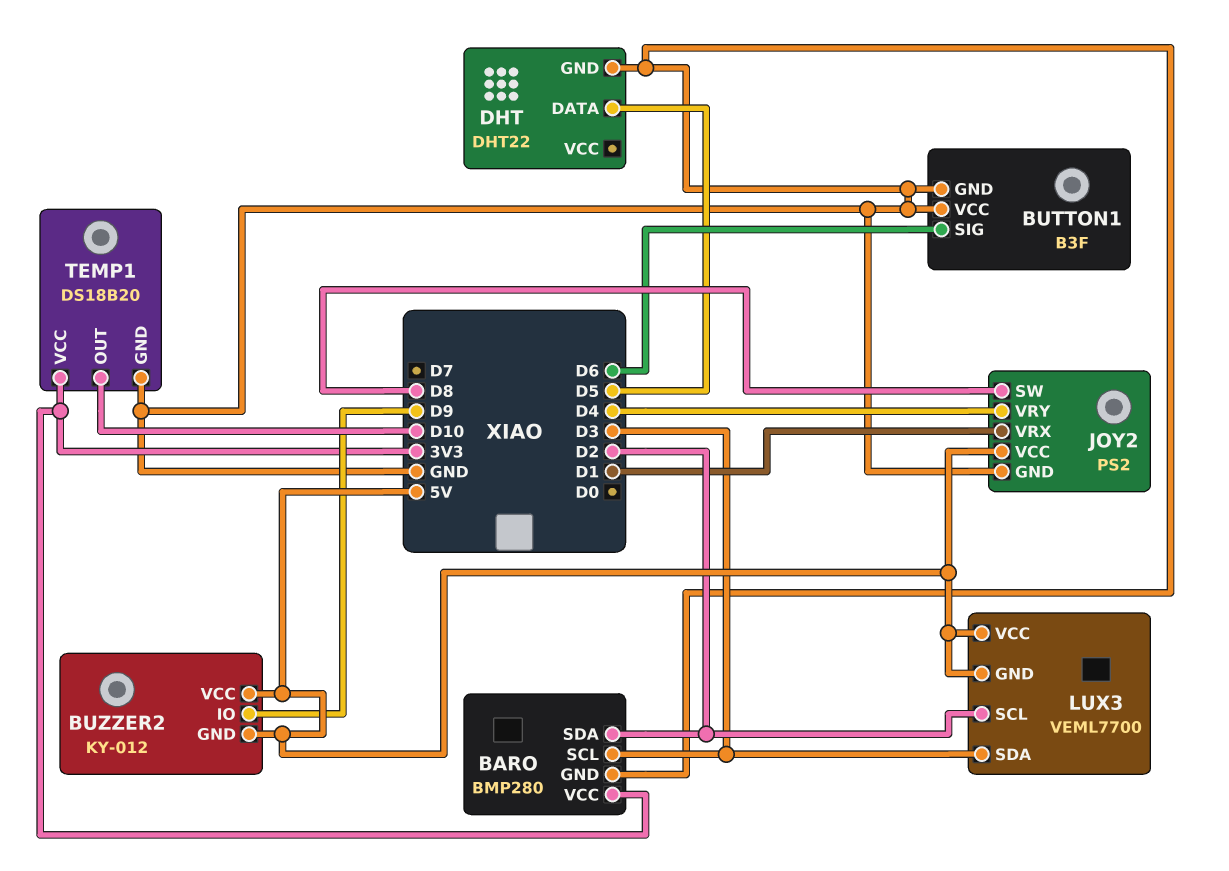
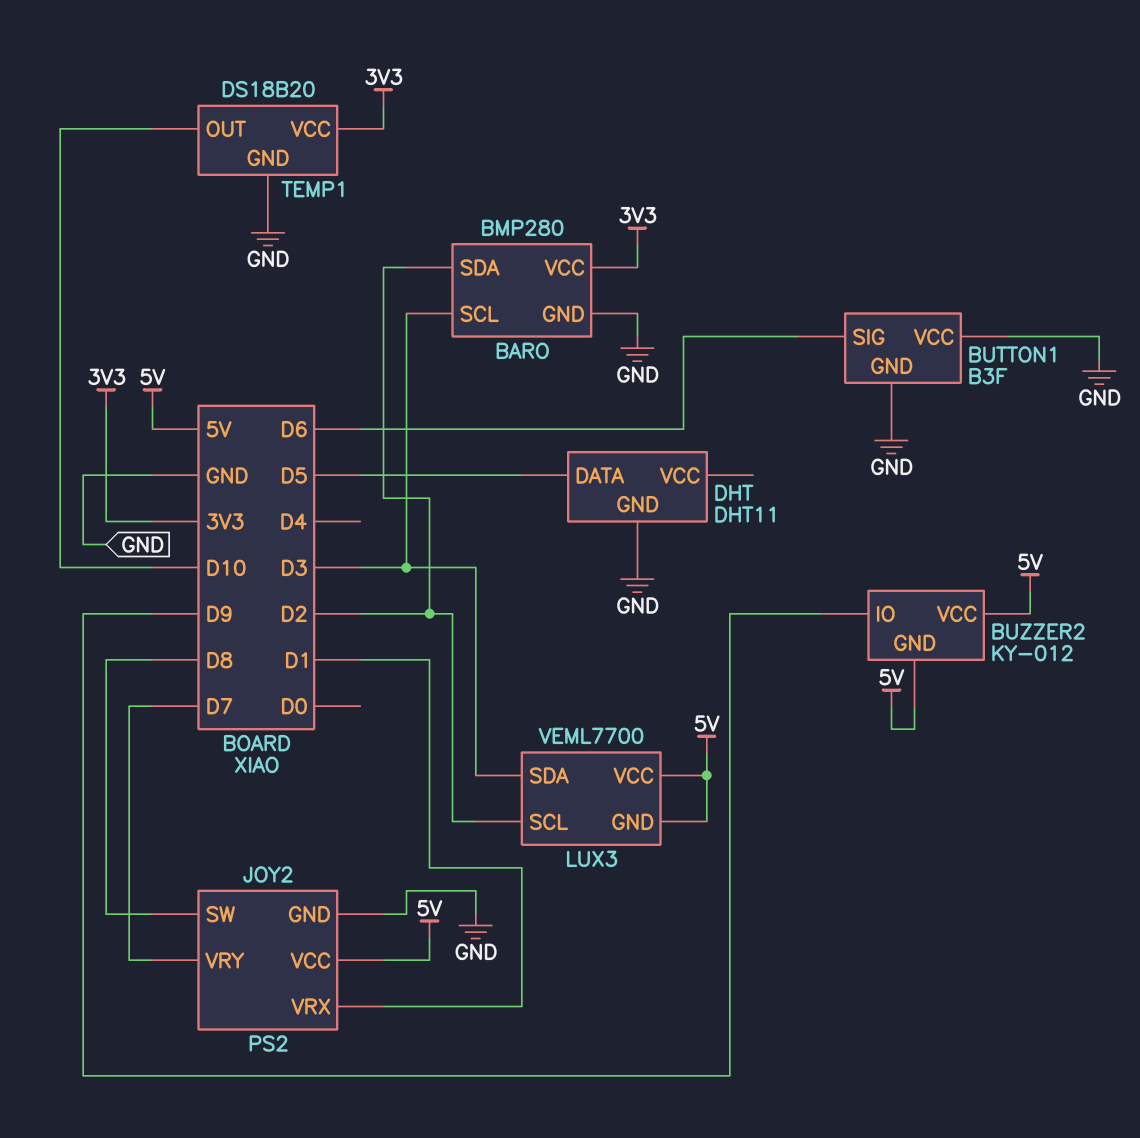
DHT: DHT22 -> DHT11
JOY2 pin VRY: D4 -> D7

